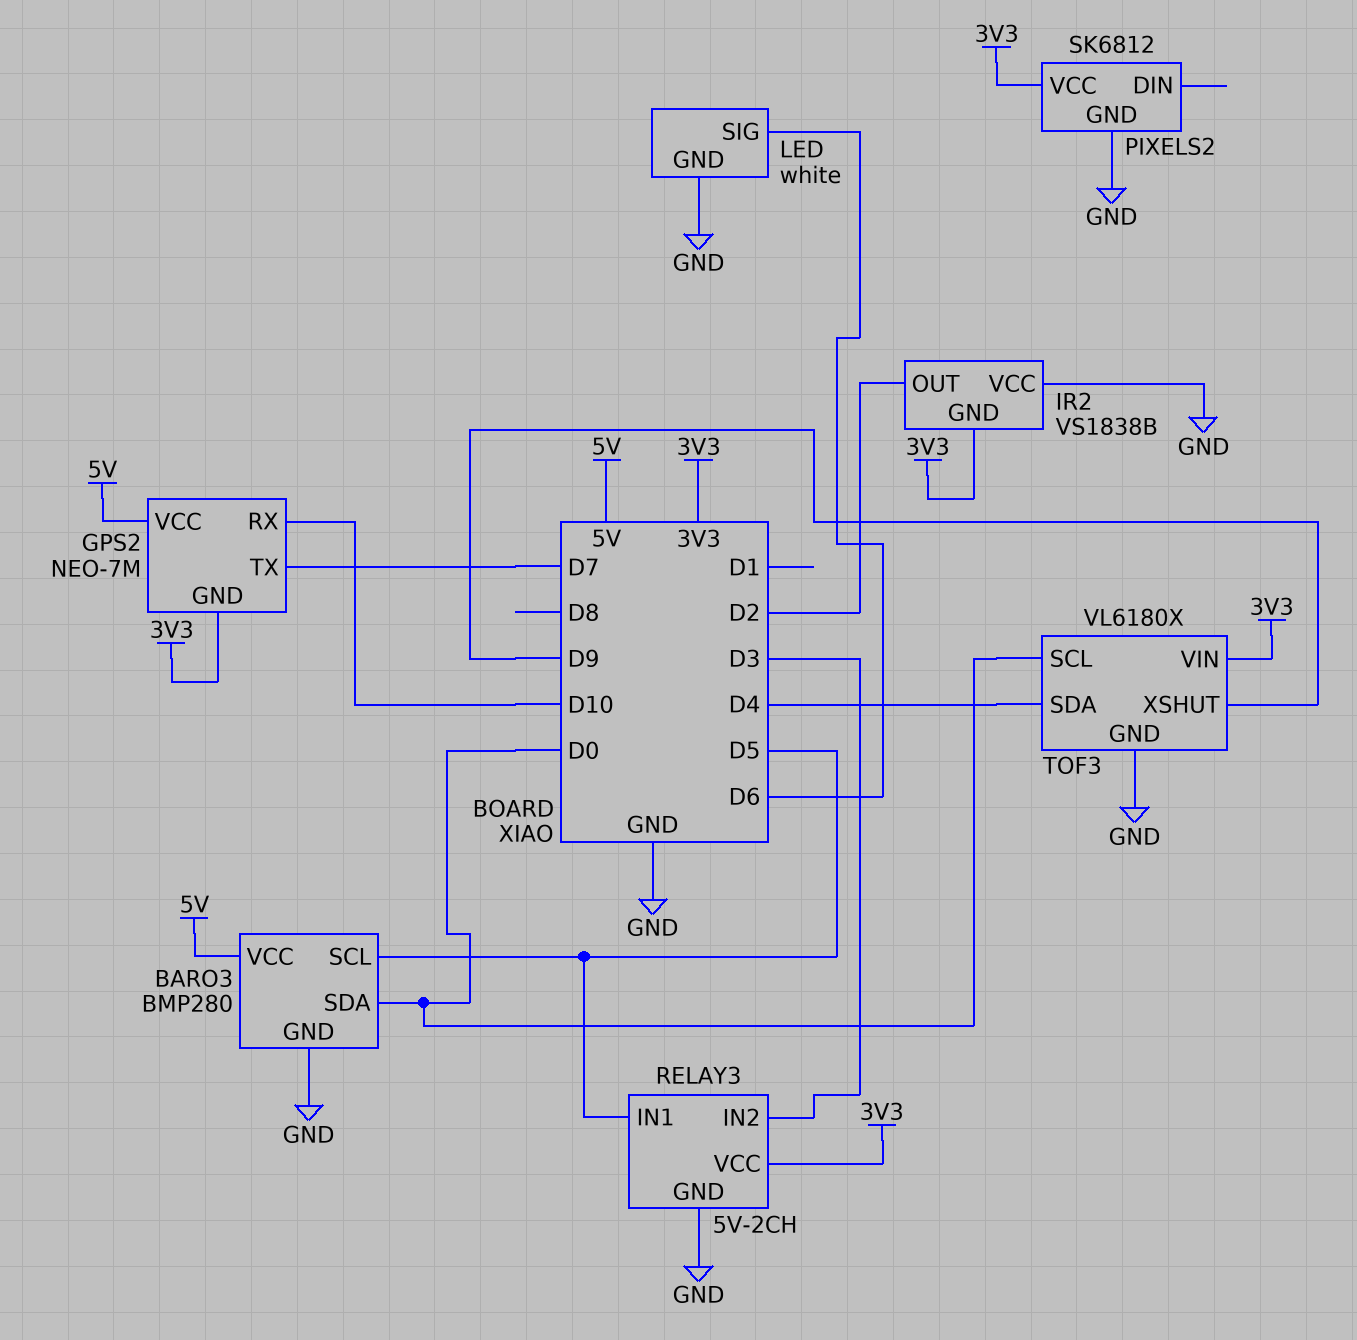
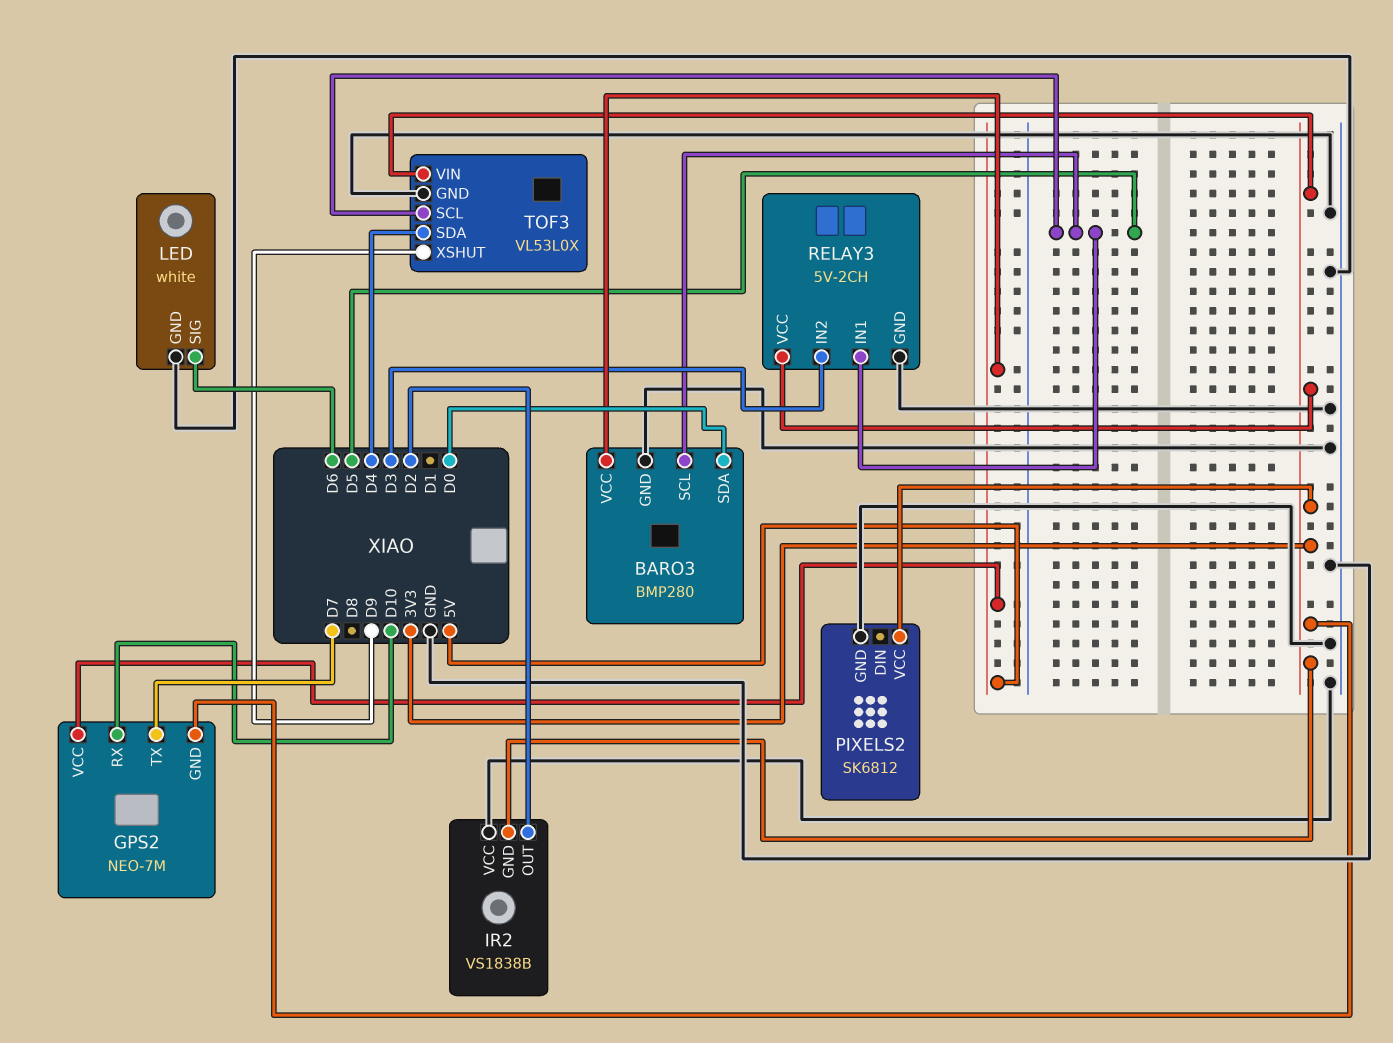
TOF3: VL6180X -> VL53L0X
TOF3 pin SCL: D0 -> D5

